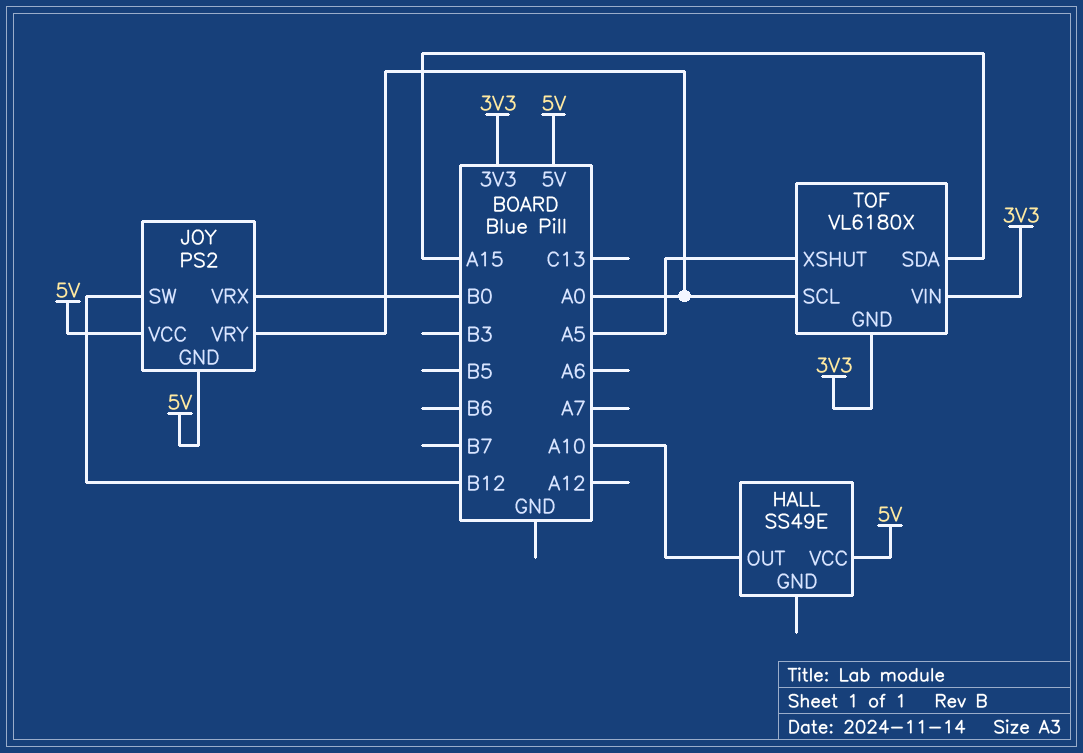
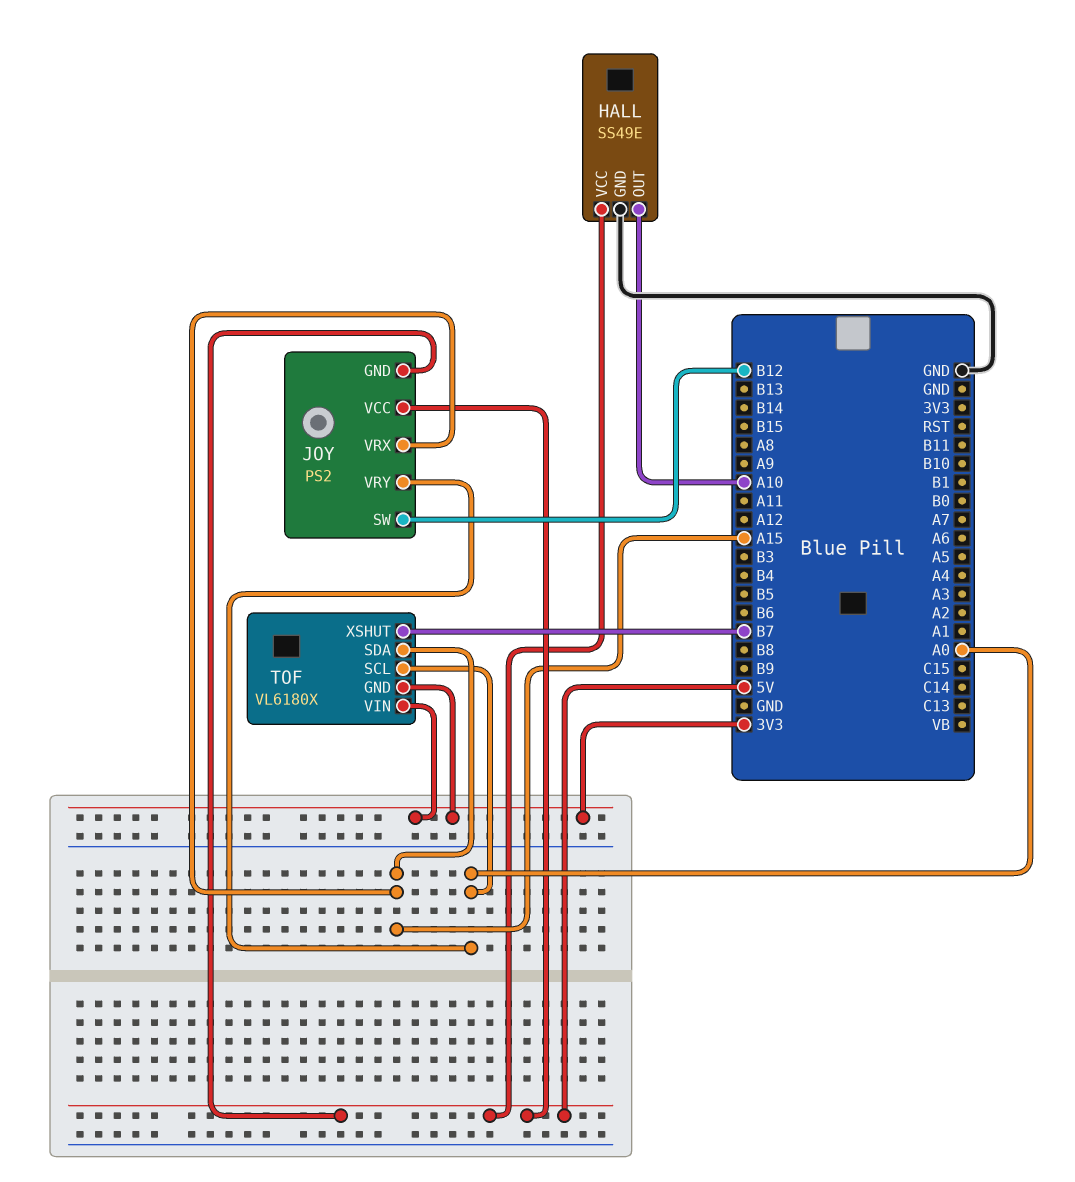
HALL pin GND: none -> GND
JOY pin VRX: B0 -> A15
TOF pin XSHUT: A5 -> B7

